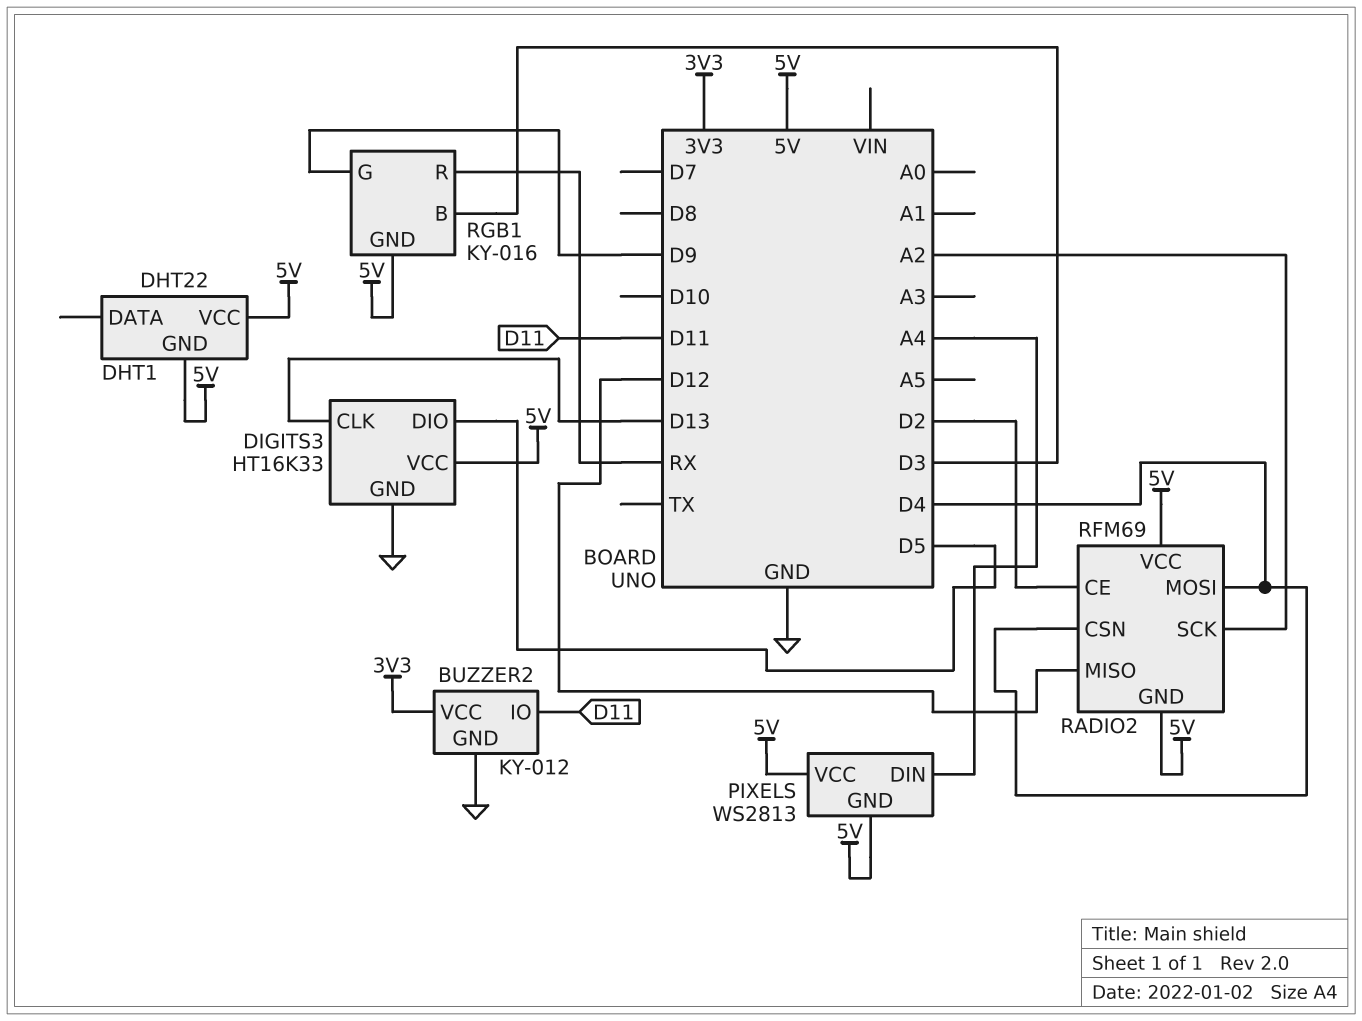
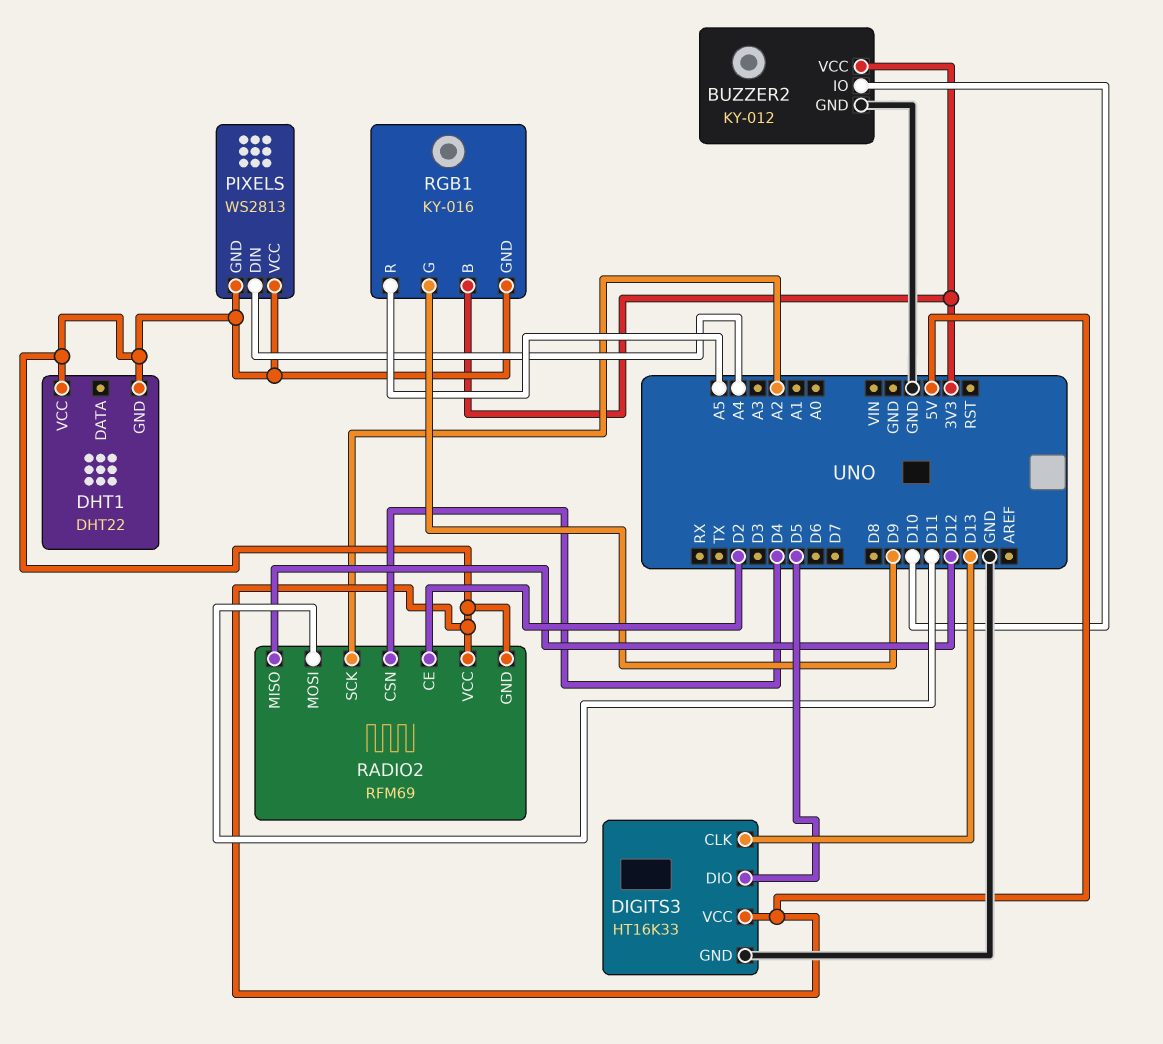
BUZZER2 pin IO: D11 -> D10
RADIO2 pin MOSI: D4 -> D11
RGB1 pin B: D3 -> 3V3
RGB1 pin R: RX -> A5

